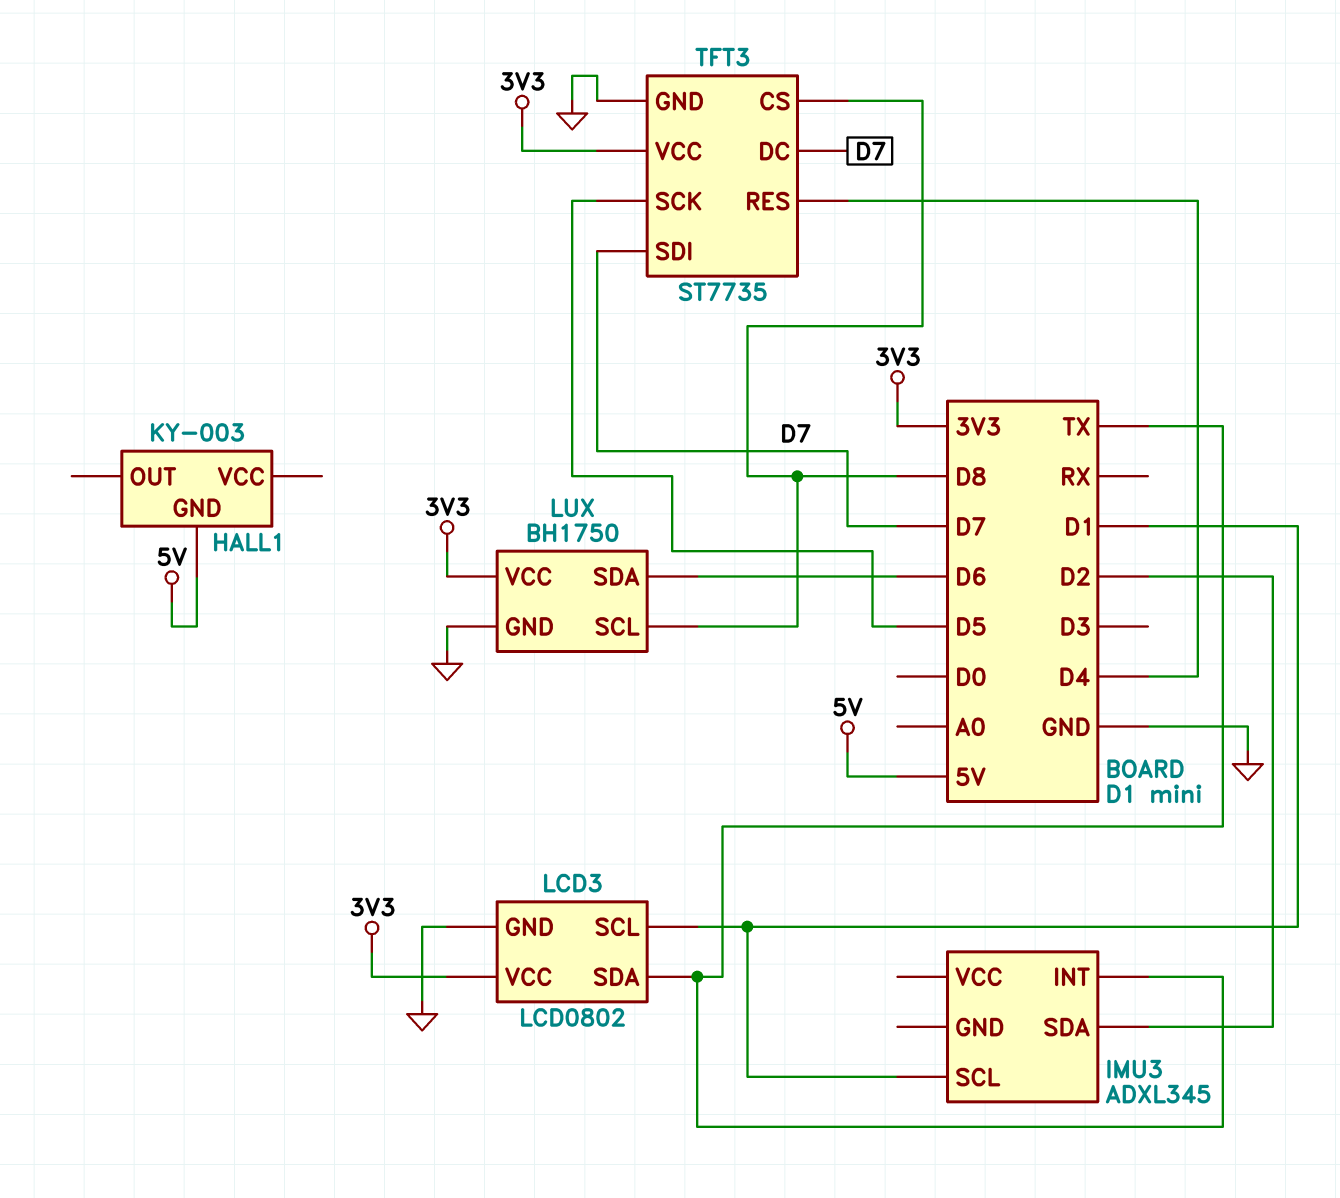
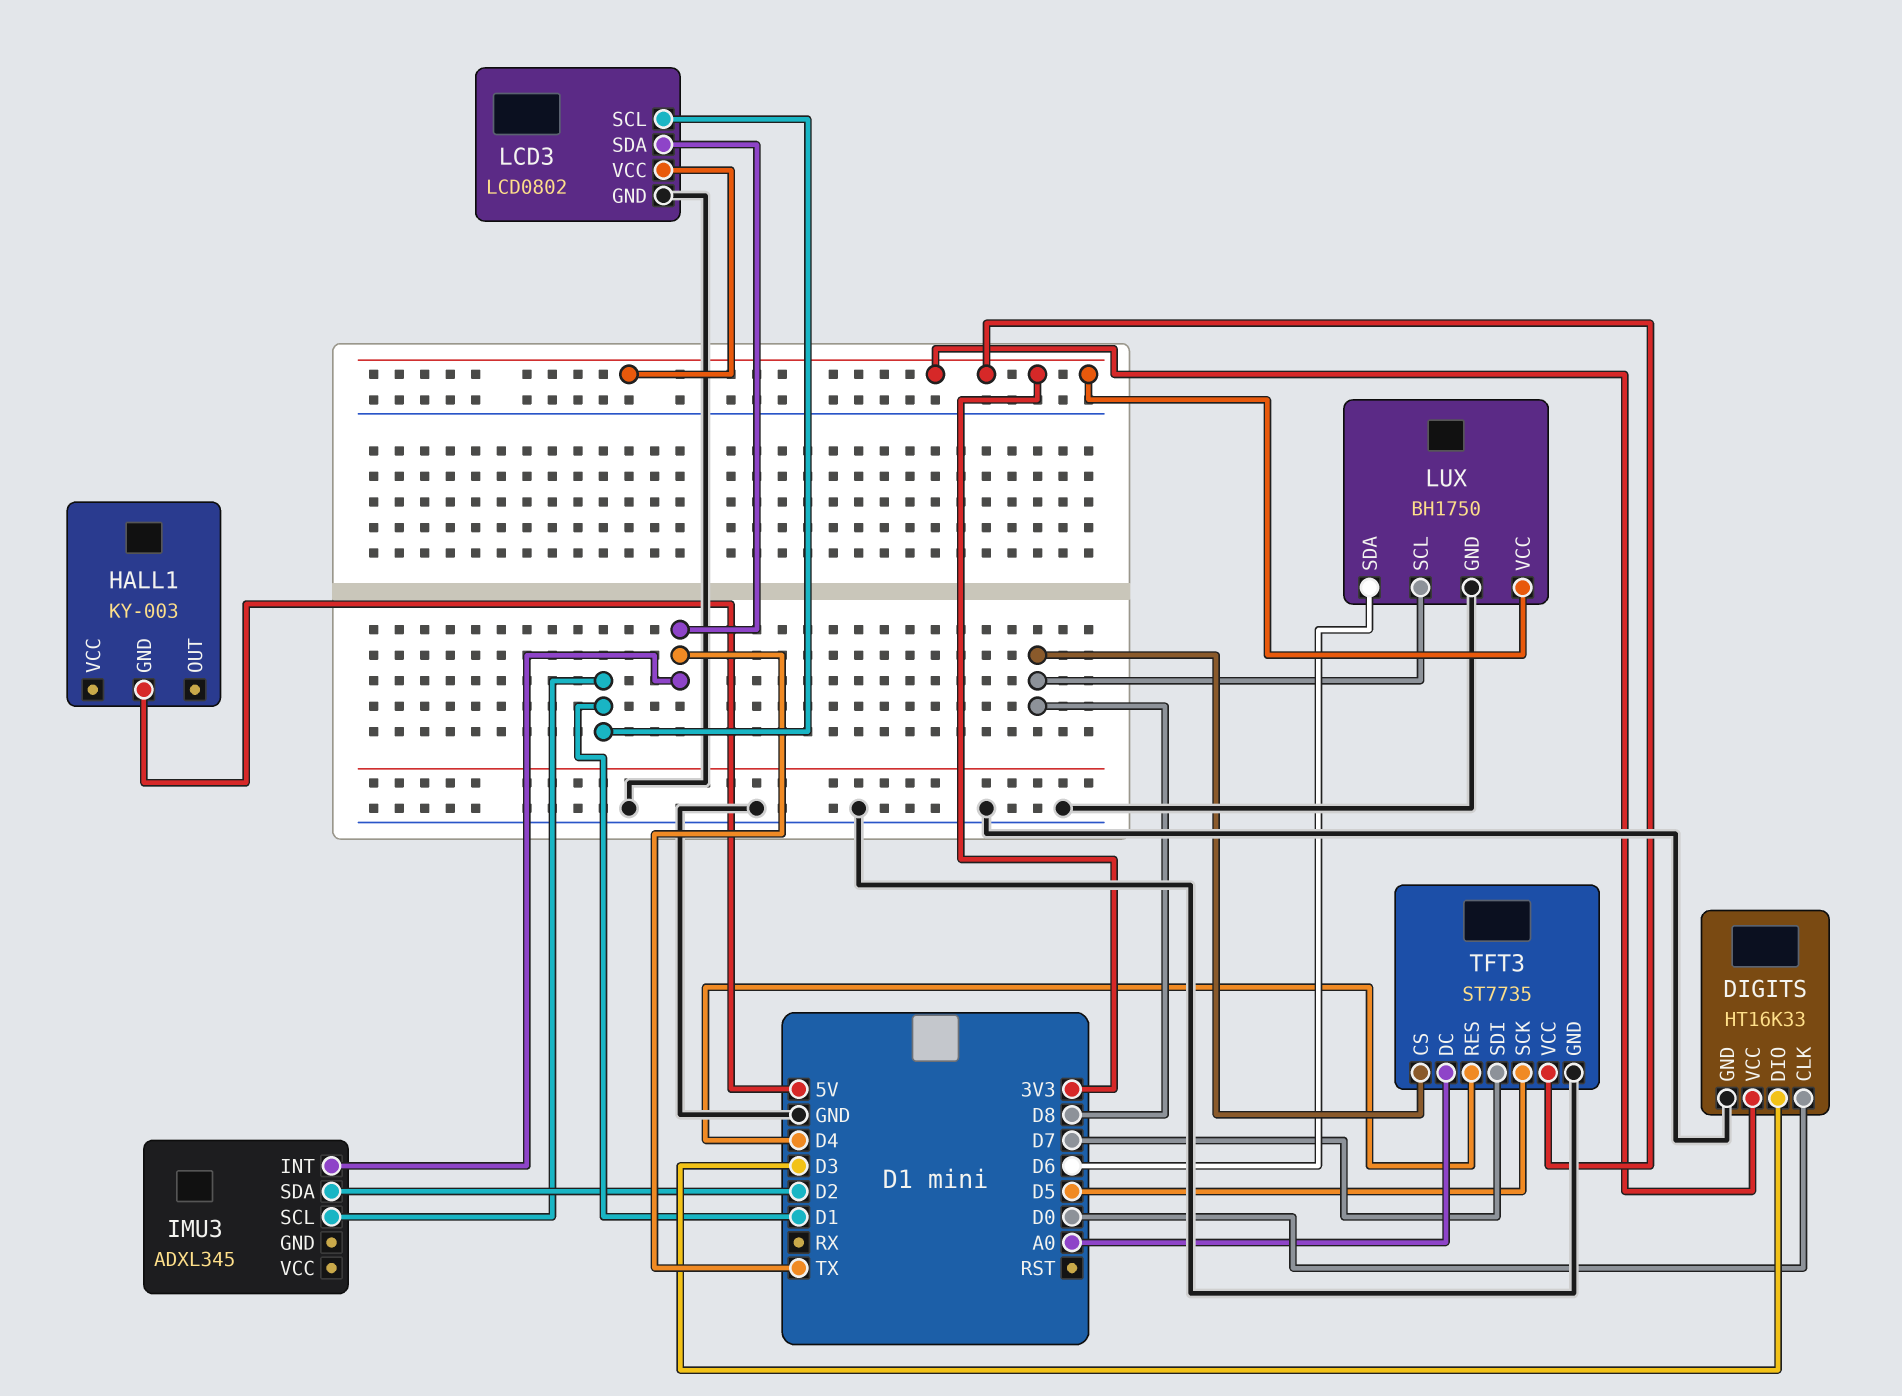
DIGITS: none -> HT16K33
DIGITS pin CLK: none -> D0
DIGITS pin DIO: none -> D3
DIGITS pin GND: none -> GND
DIGITS pin VCC: none -> 3V3
TFT3 pin DC: D7 -> A0

